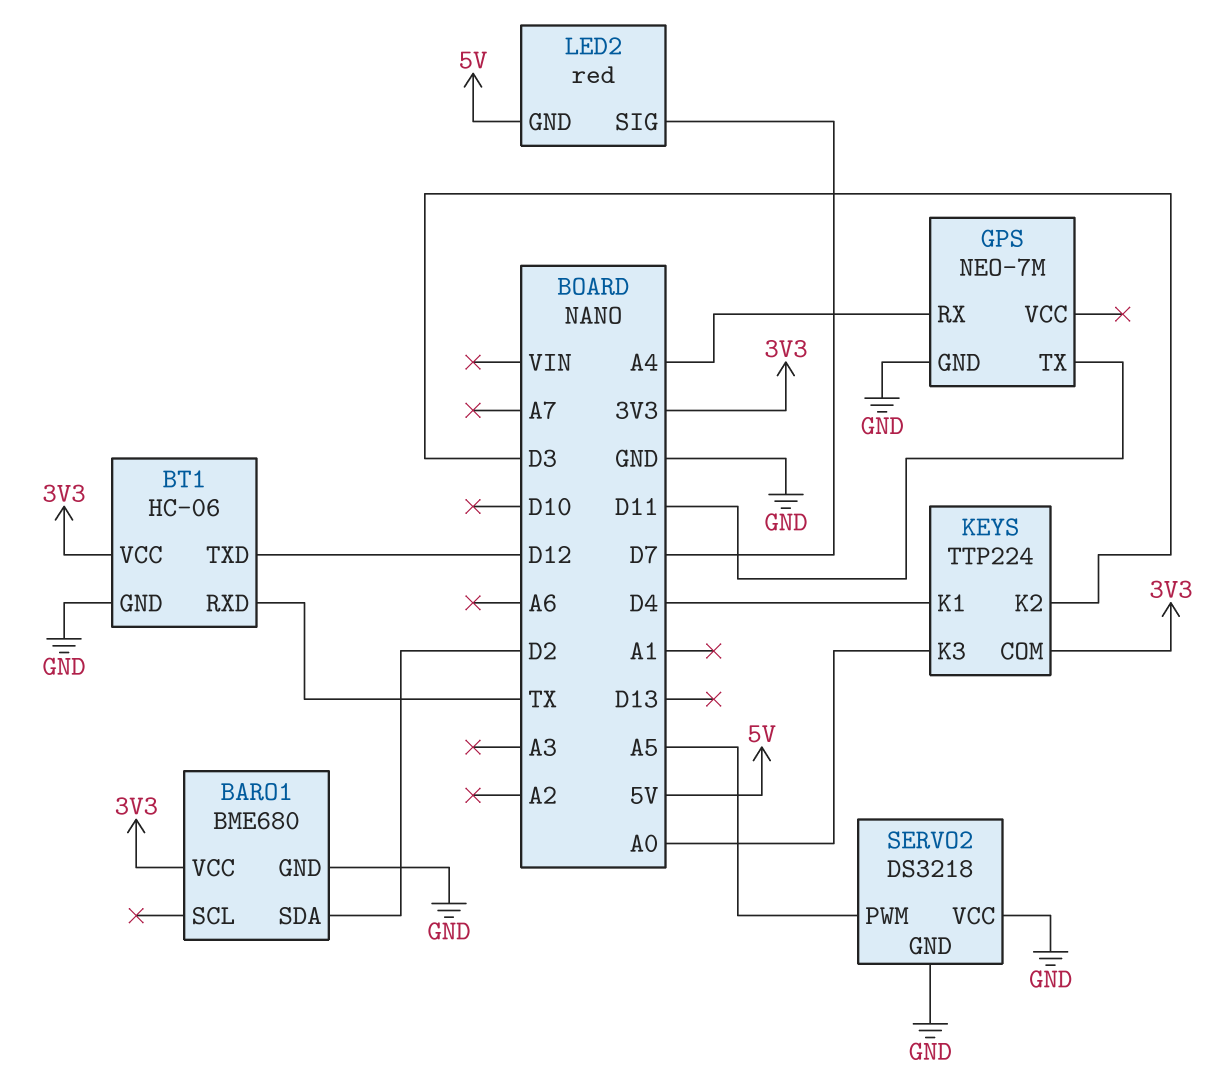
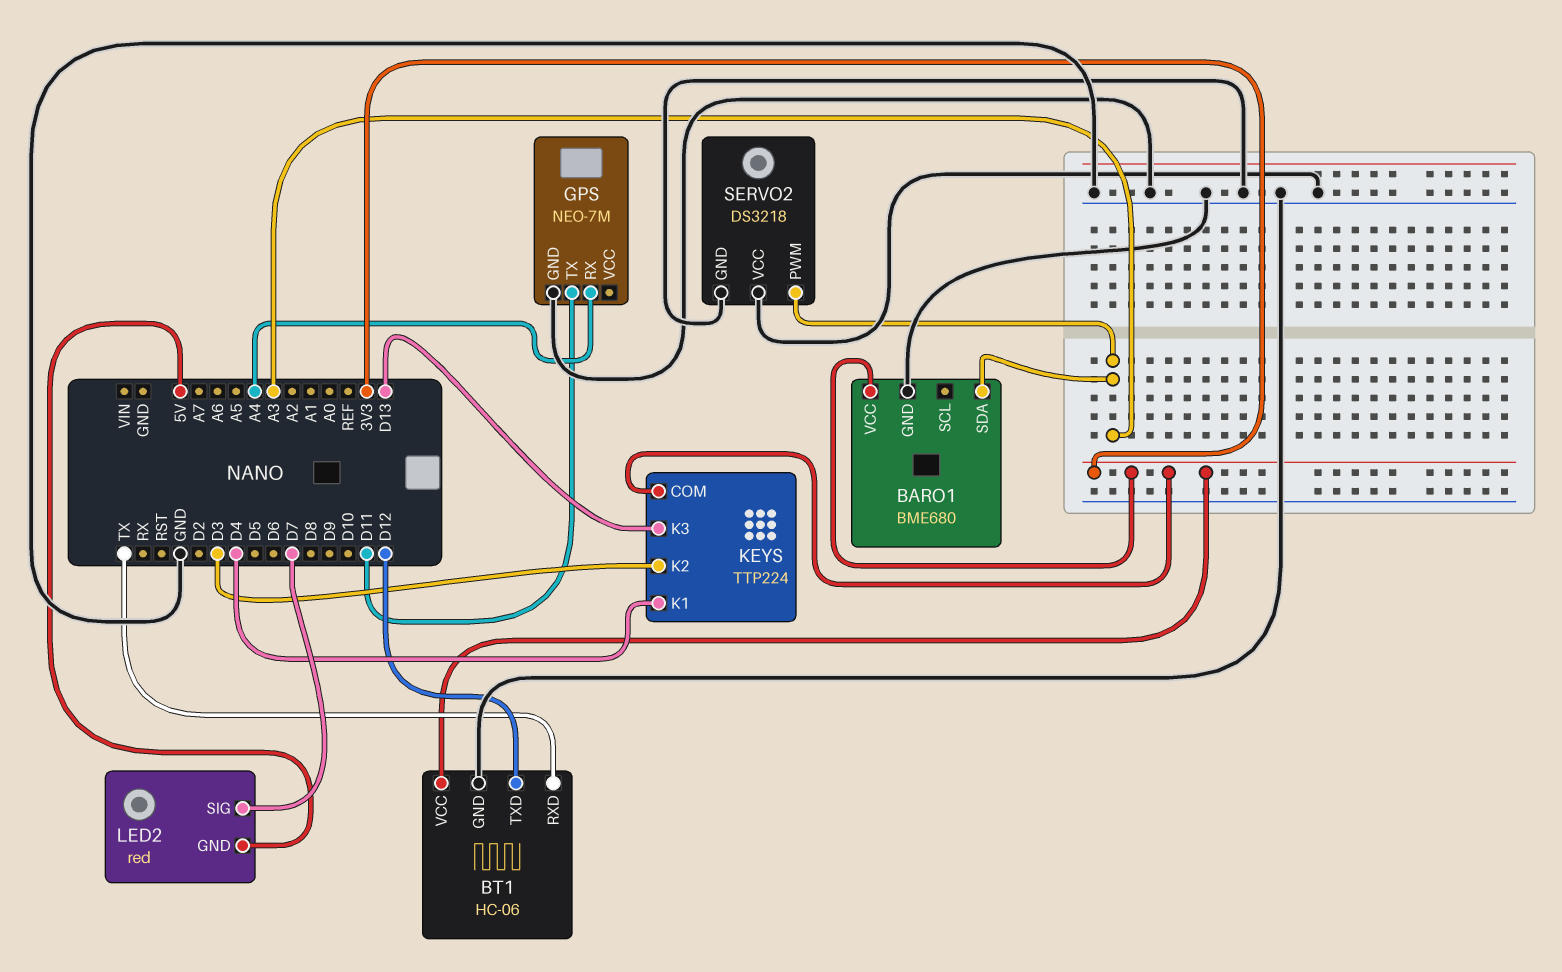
BARO1 pin SDA: D2 -> A3
KEYS pin K3: A0 -> D13
SERVO2 pin PWM: A5 -> A3

